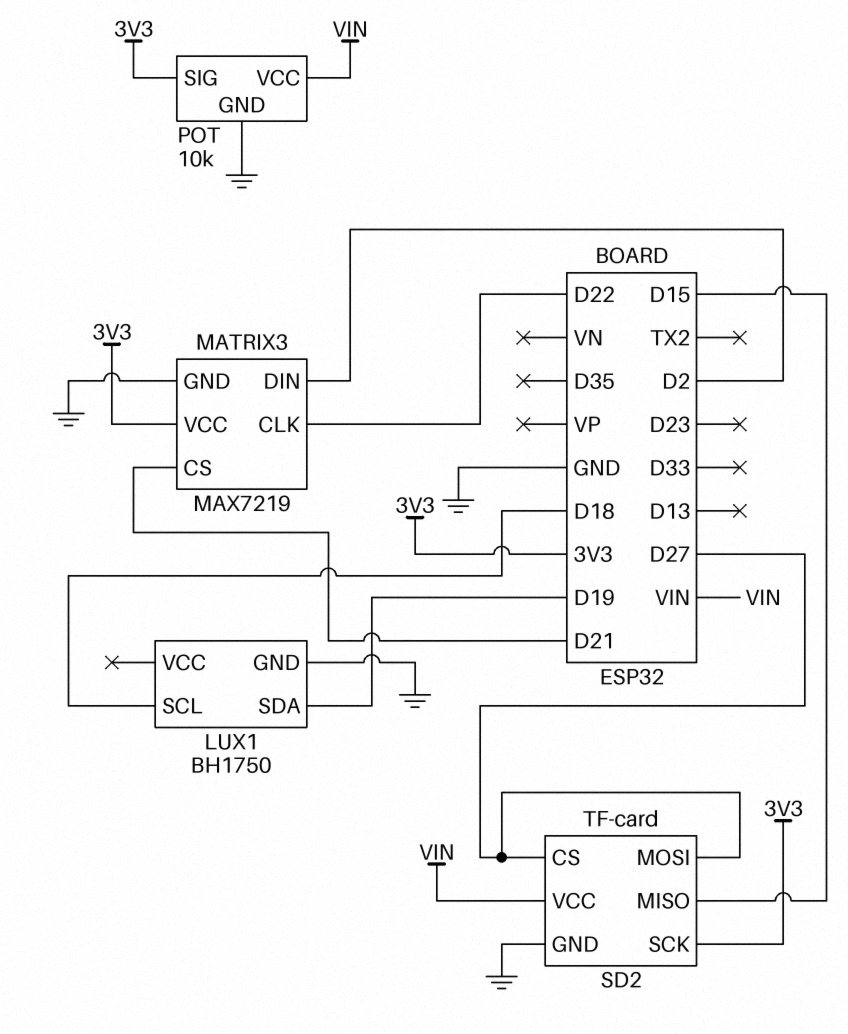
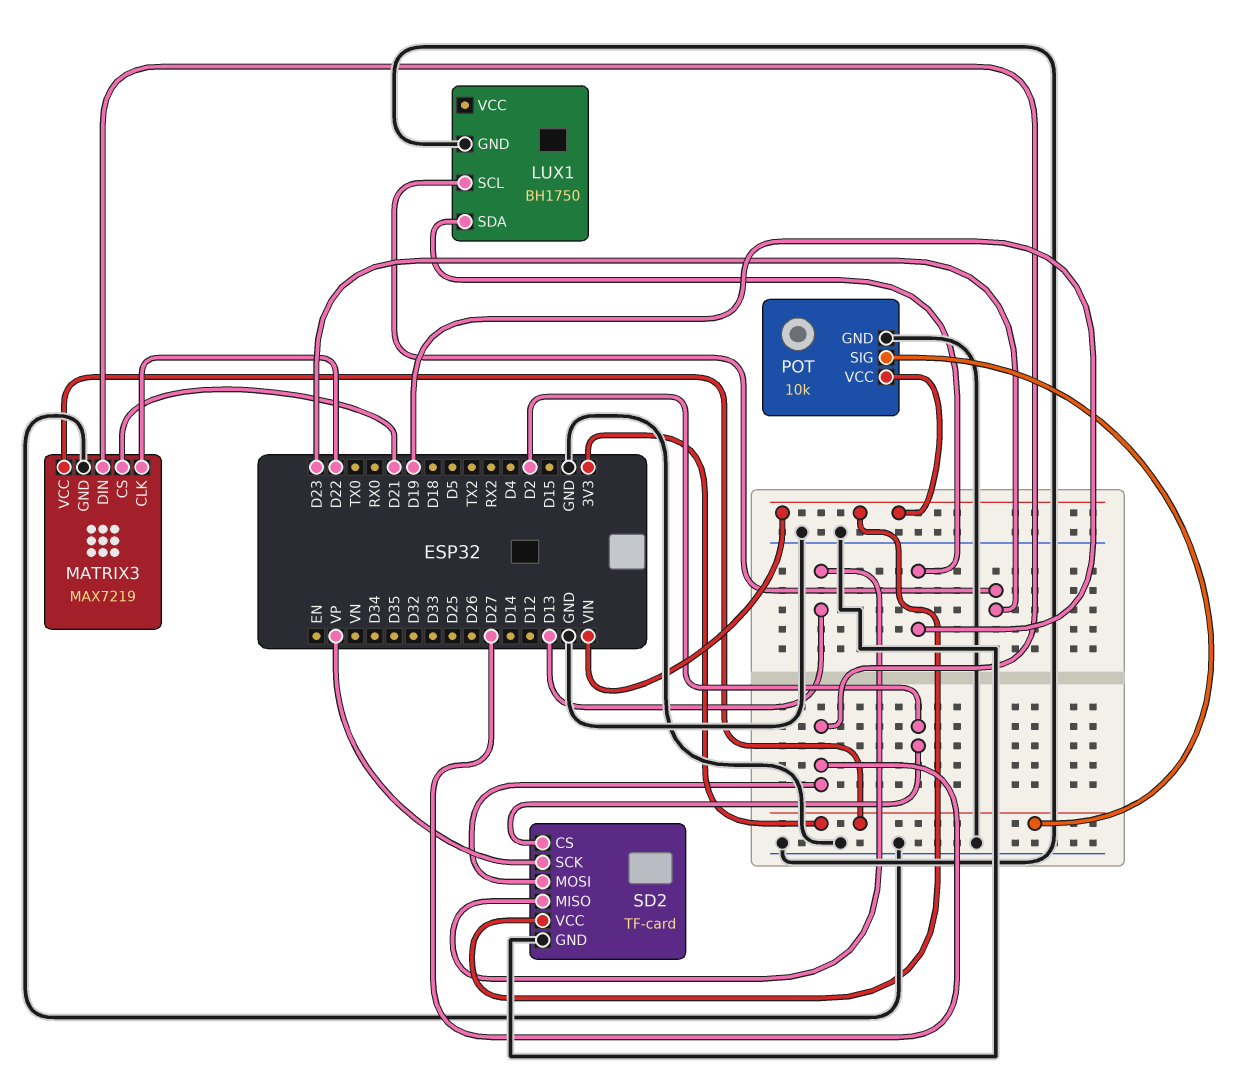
LUX1 pin SCL: D18 -> D23
MATRIX3 pin DIN: D2 -> D27
SD2 pin CS: D27 -> D2
SD2 pin MISO: D15 -> D13
SD2 pin SCK: 3V3 -> VP

